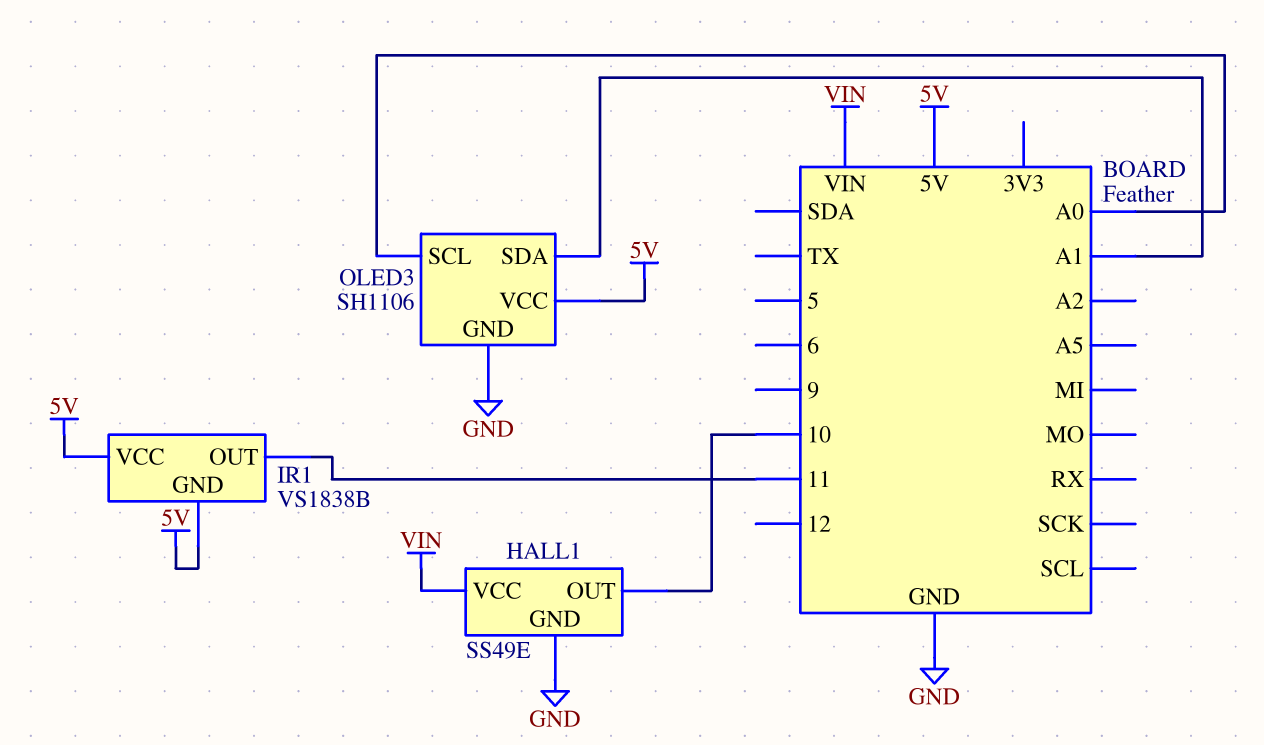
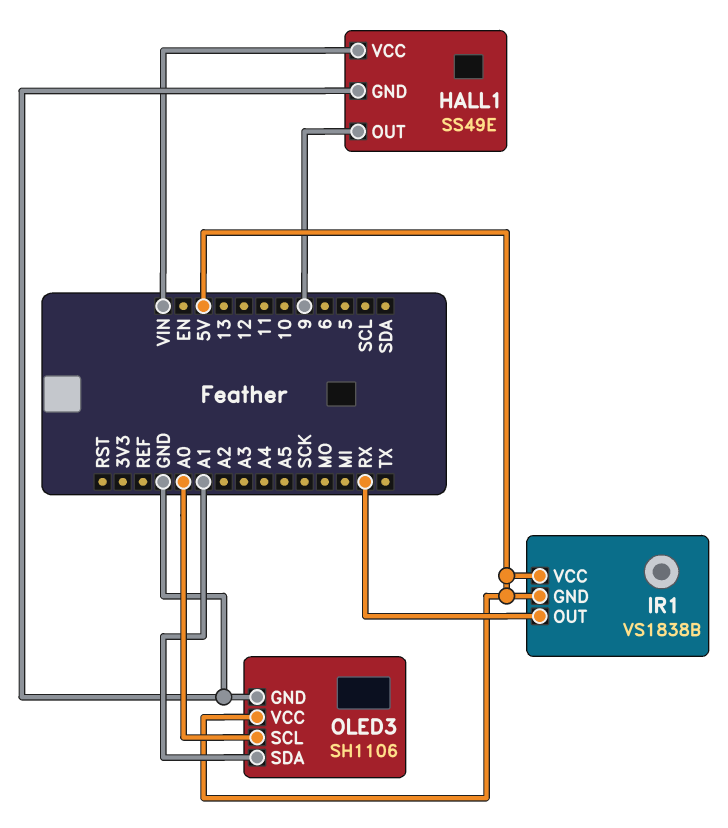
HALL1 pin OUT: 10 -> 9
IR1 pin OUT: 11 -> RX

